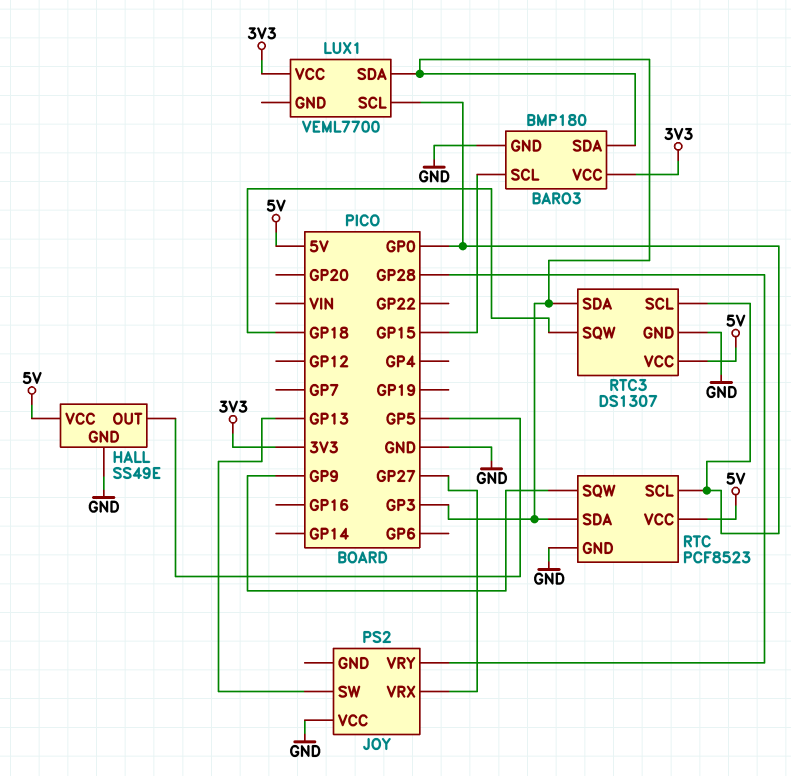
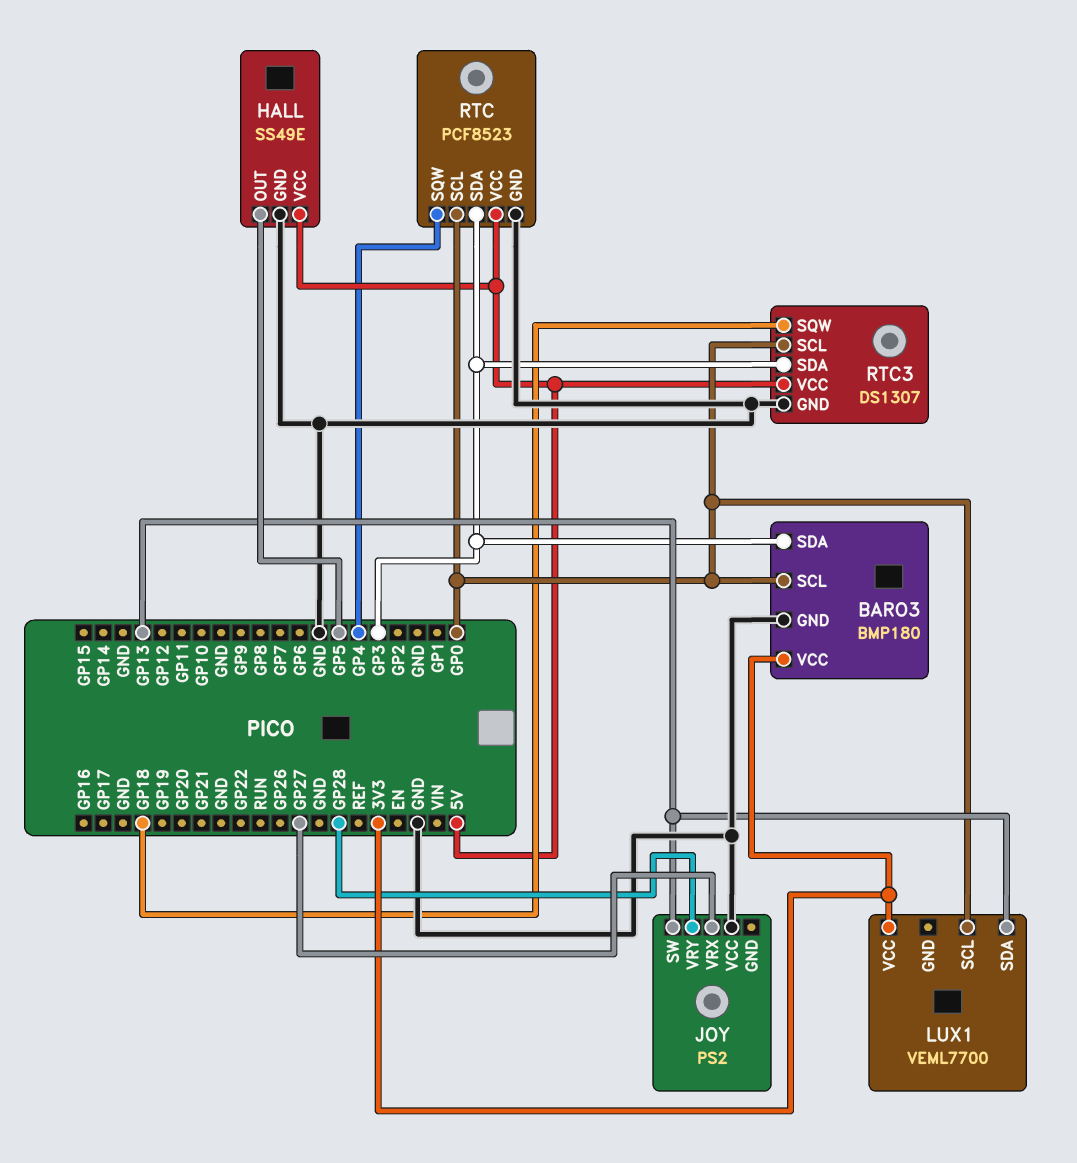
BARO3 pin SCL: GP15 -> GP0
LUX1 pin SDA: GP3 -> GP13
RTC pin SQW: GP9 -> GP4

